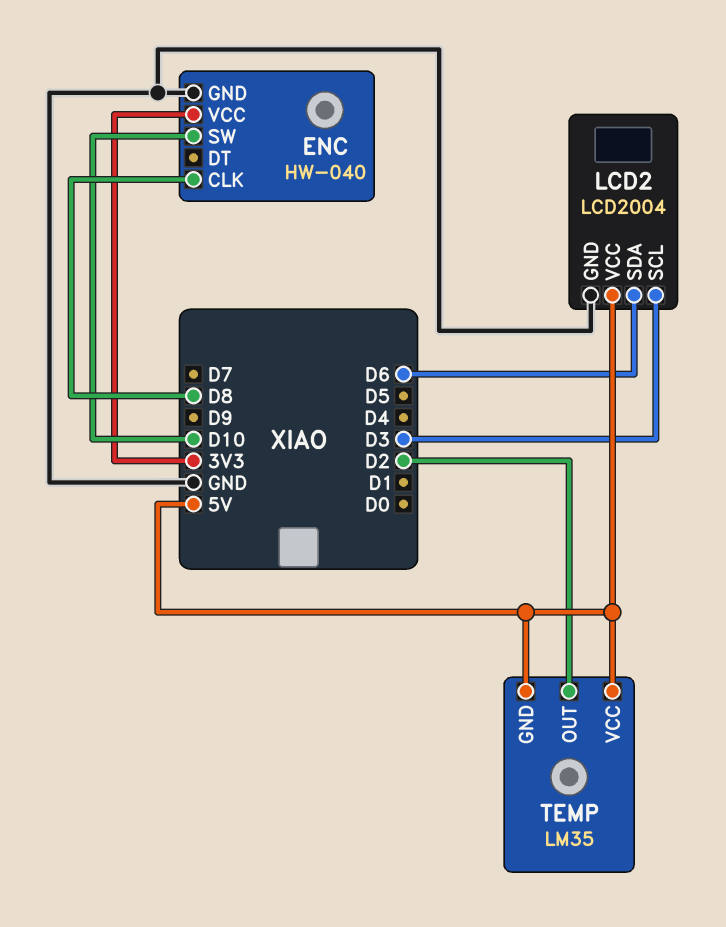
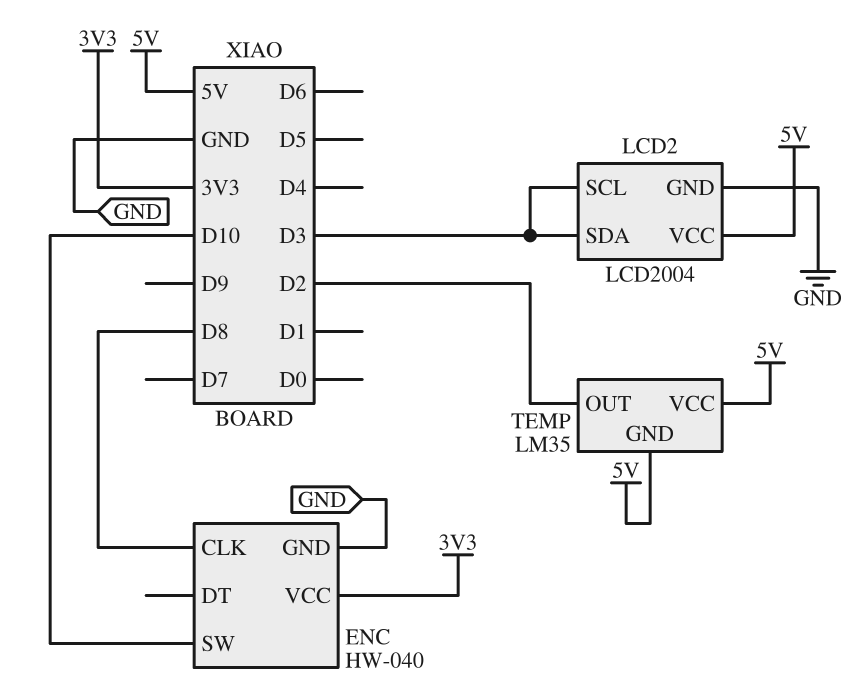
LCD2 pin SDA: D6 -> D3

